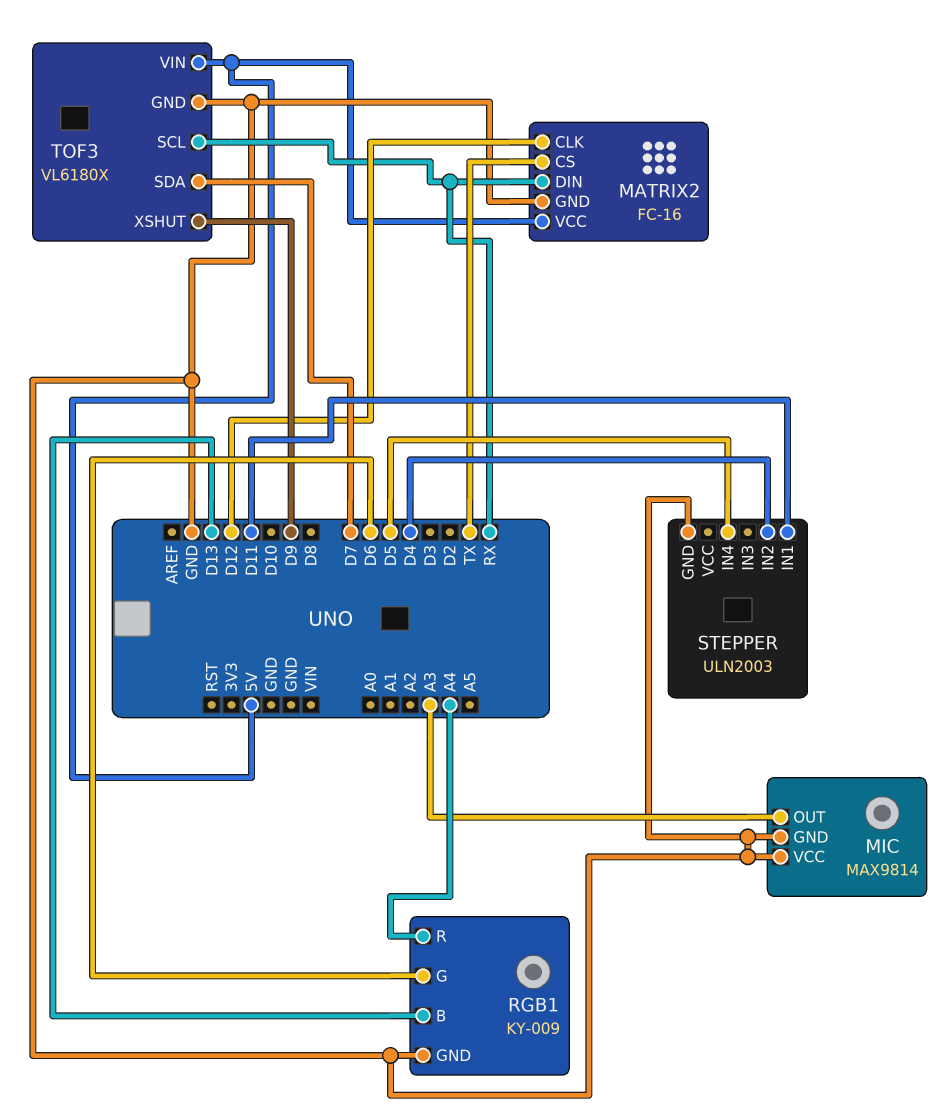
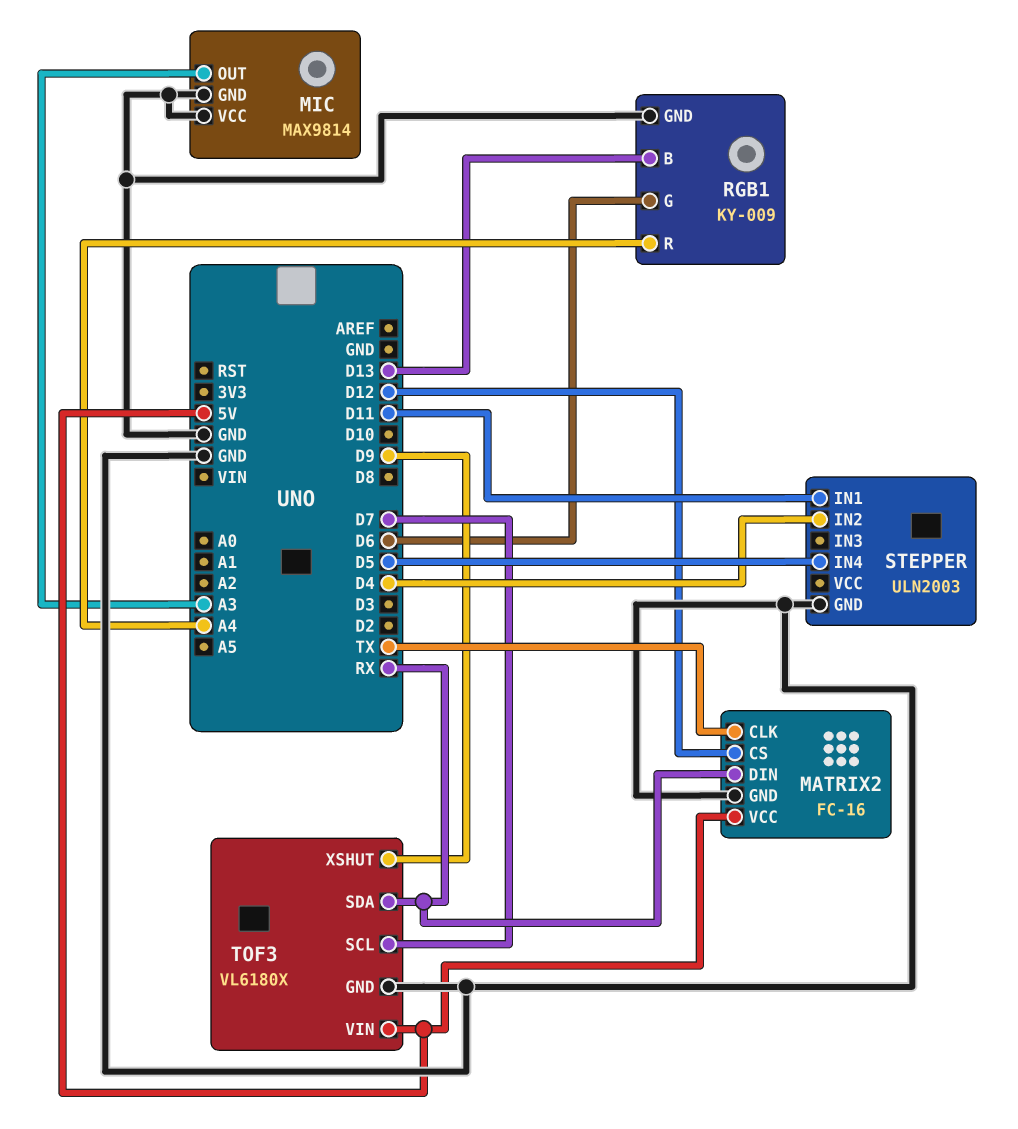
MATRIX2 pin CLK: D12 -> TX
MATRIX2 pin CS: TX -> D12
TOF3 pin SCL: RX -> D7
TOF3 pin SDA: D7 -> RX

